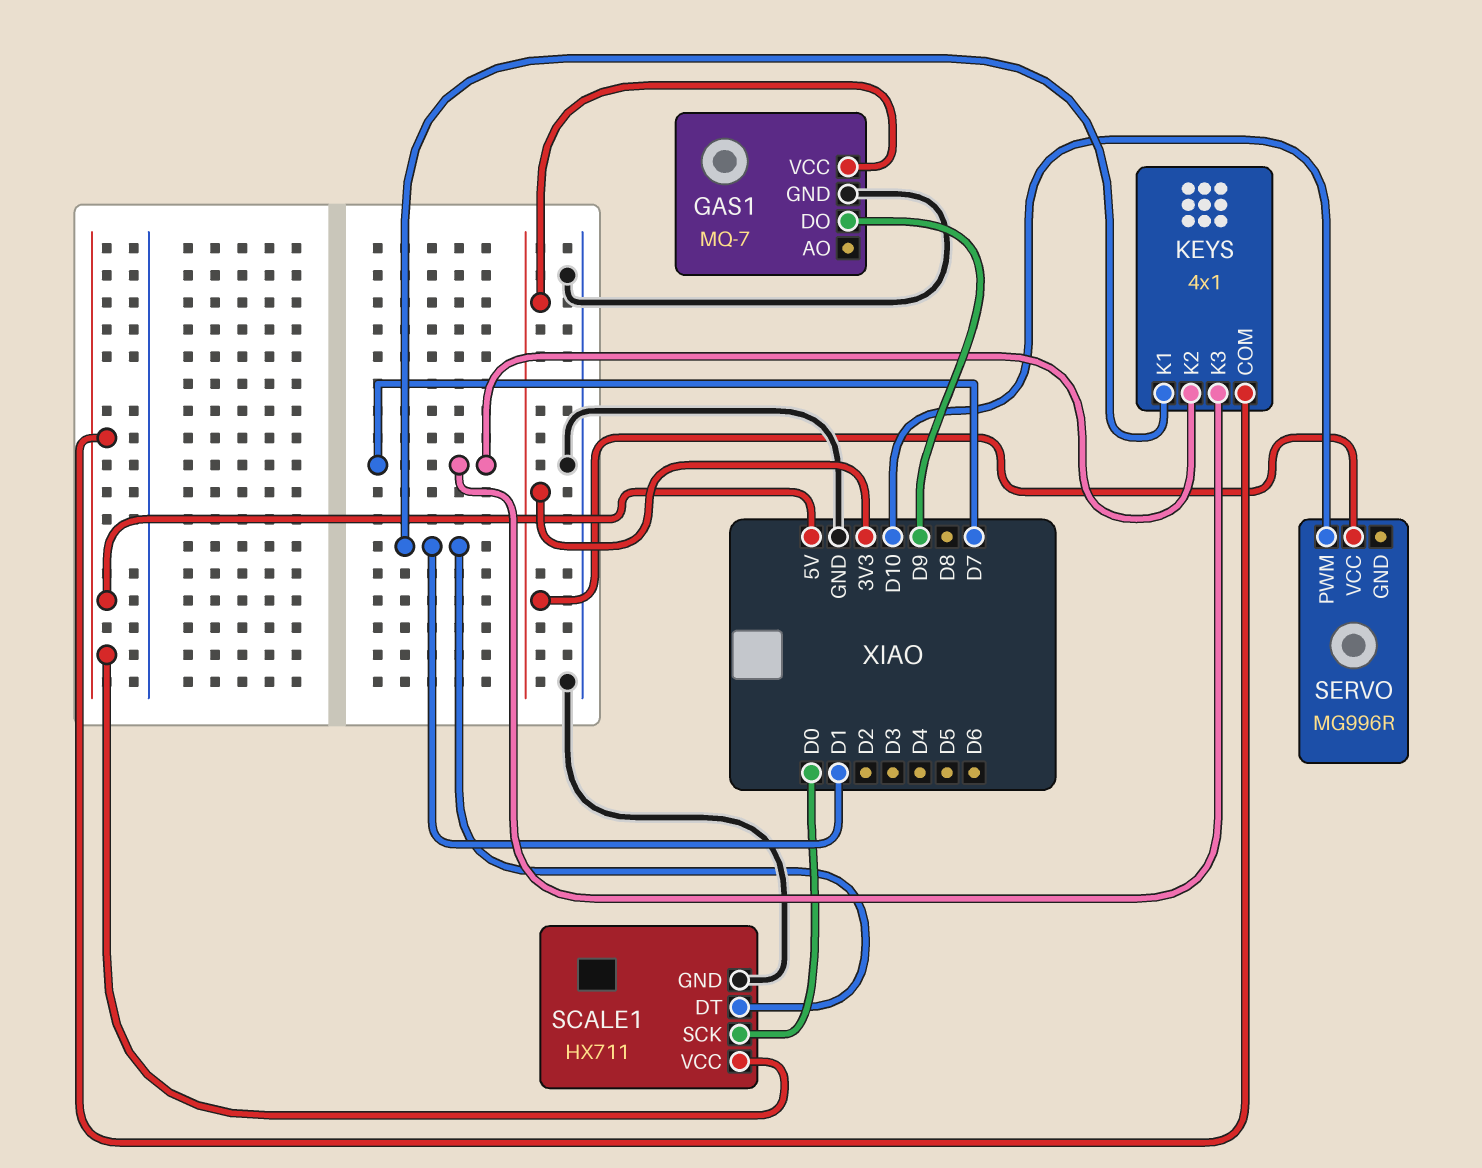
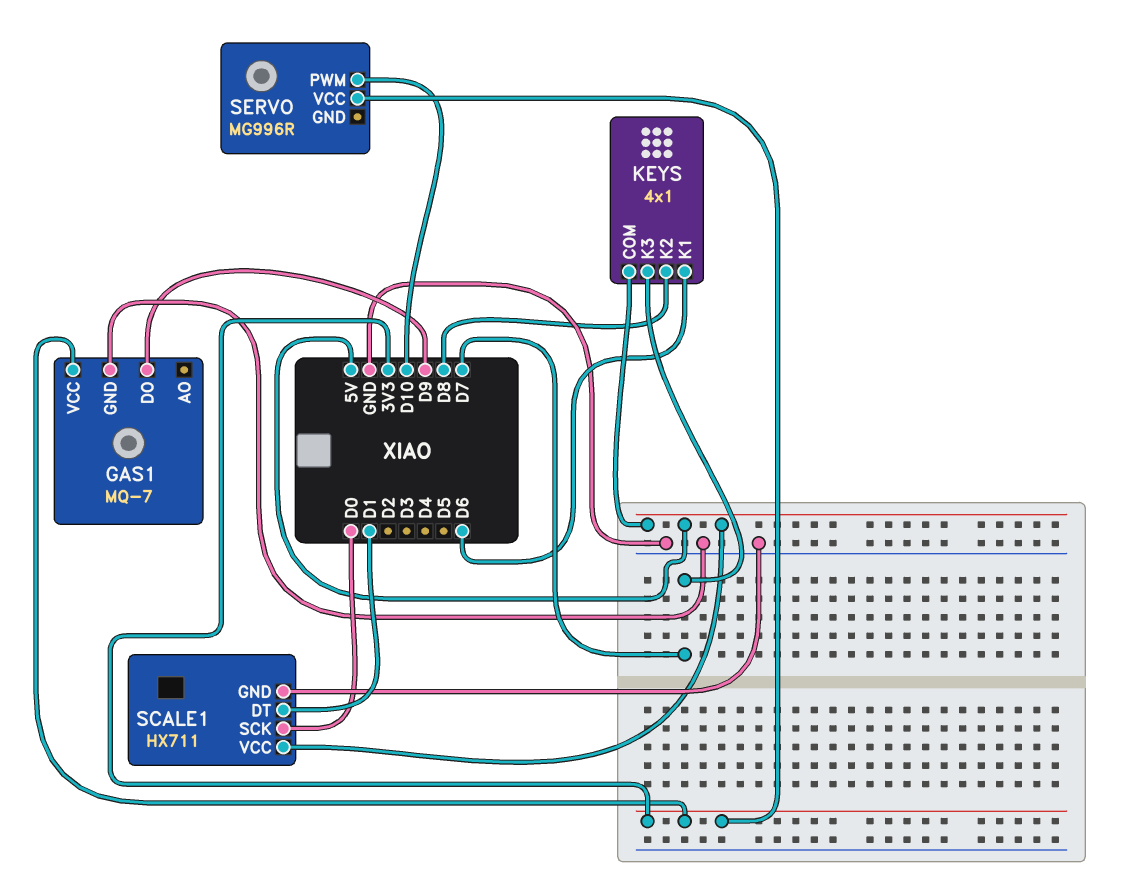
KEYS pin K1: D1 -> D6
KEYS pin K2: D7 -> D8

